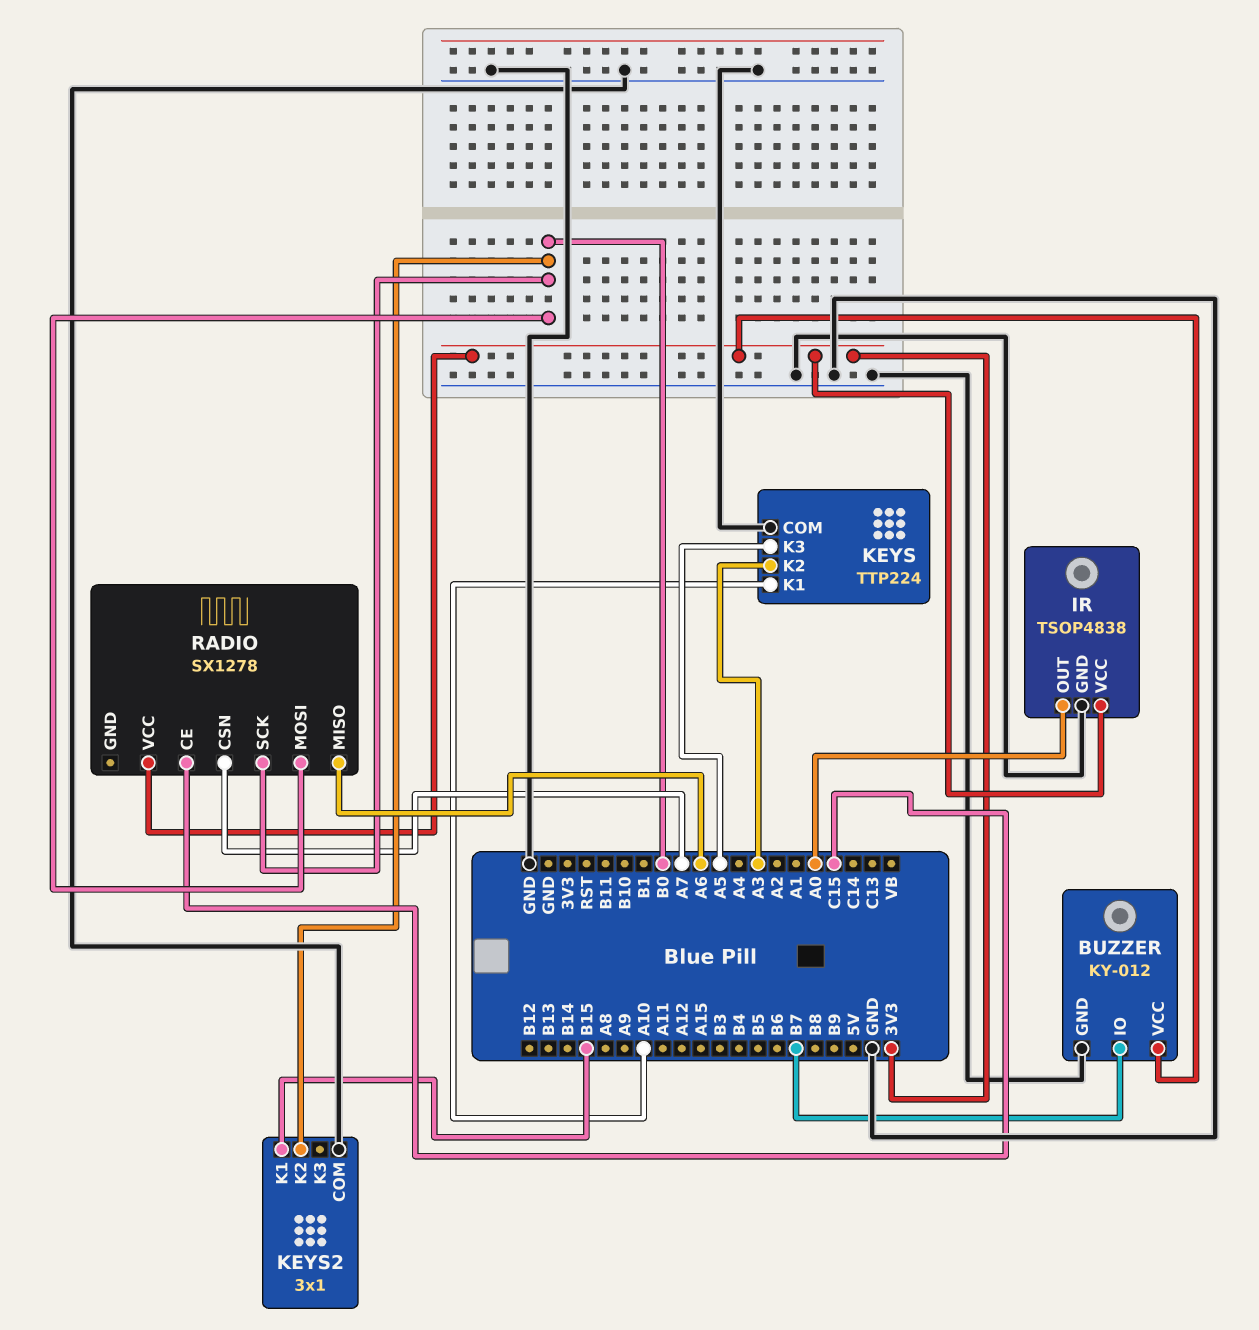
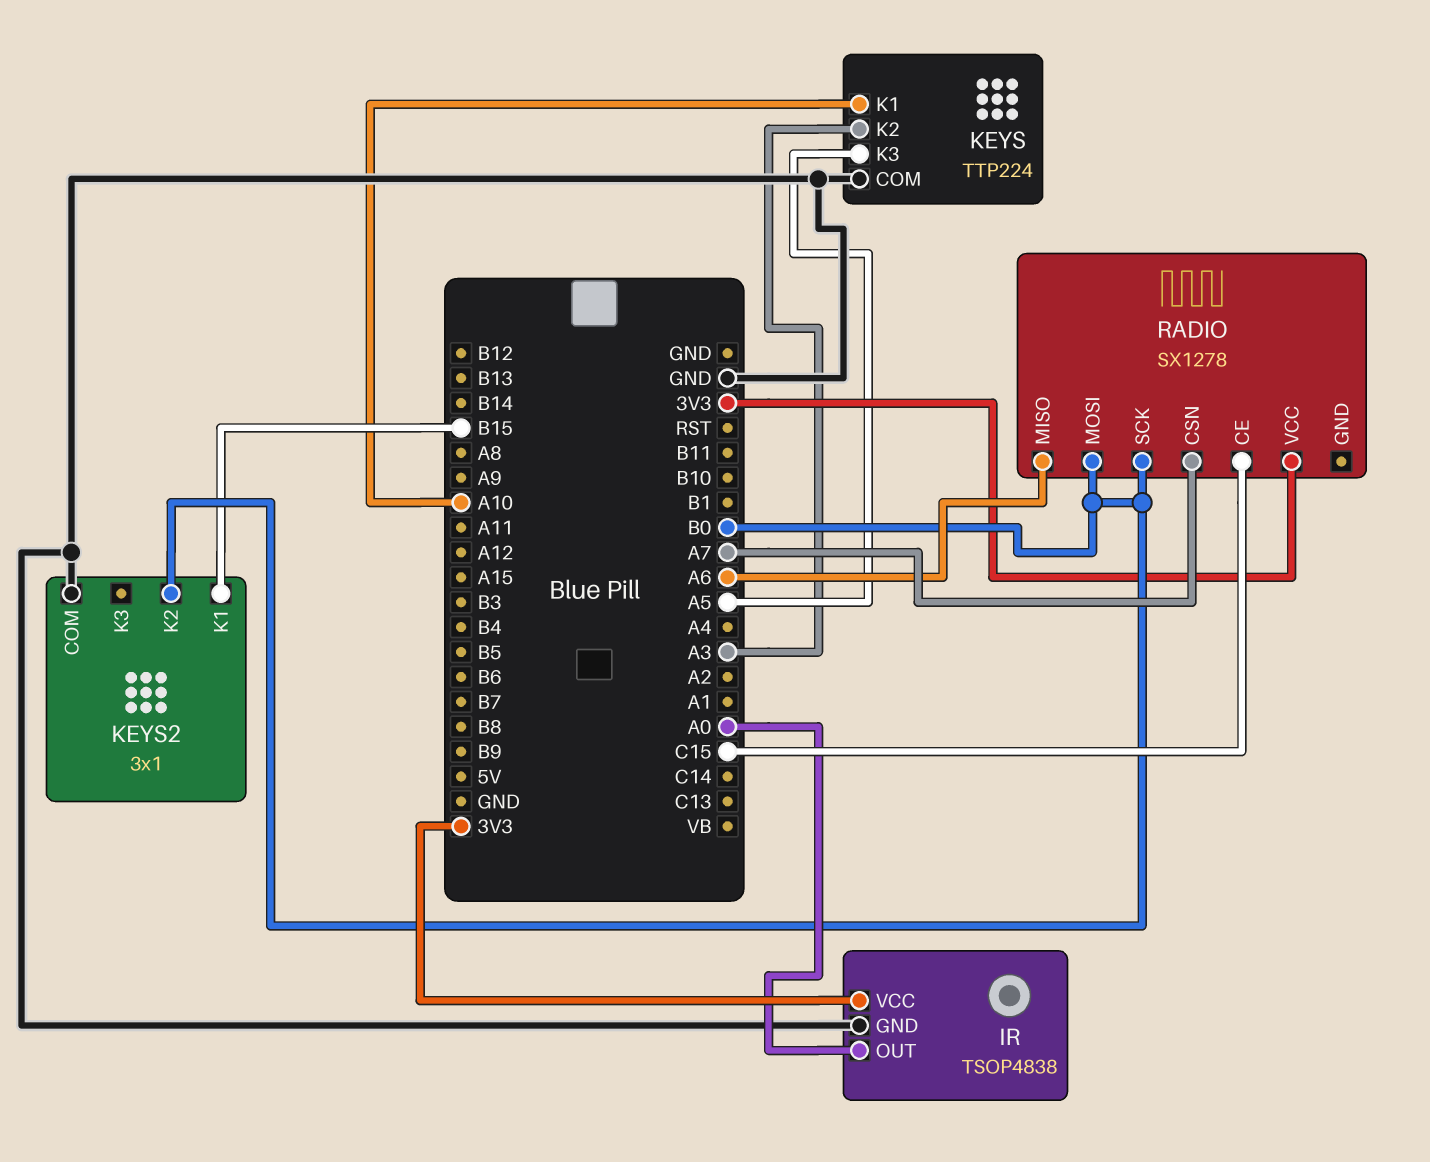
BUZZER: KY-012 -> none
BUZZER pin GND: GND -> none
BUZZER pin IO: B7 -> none
BUZZER pin VCC: 3V3 -> none

